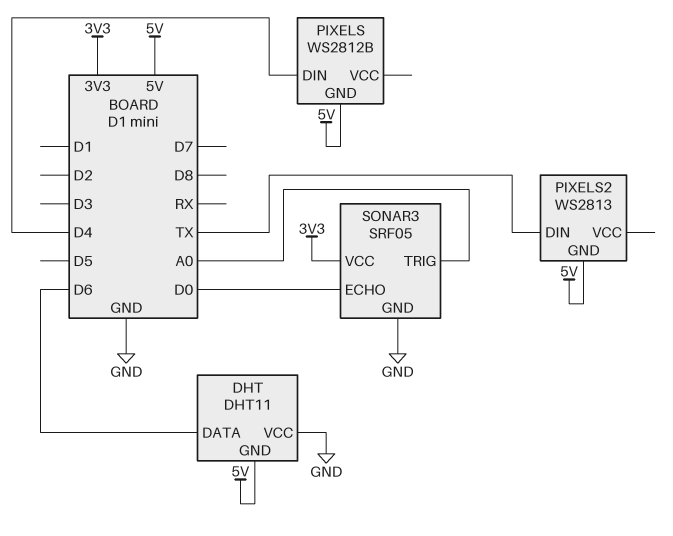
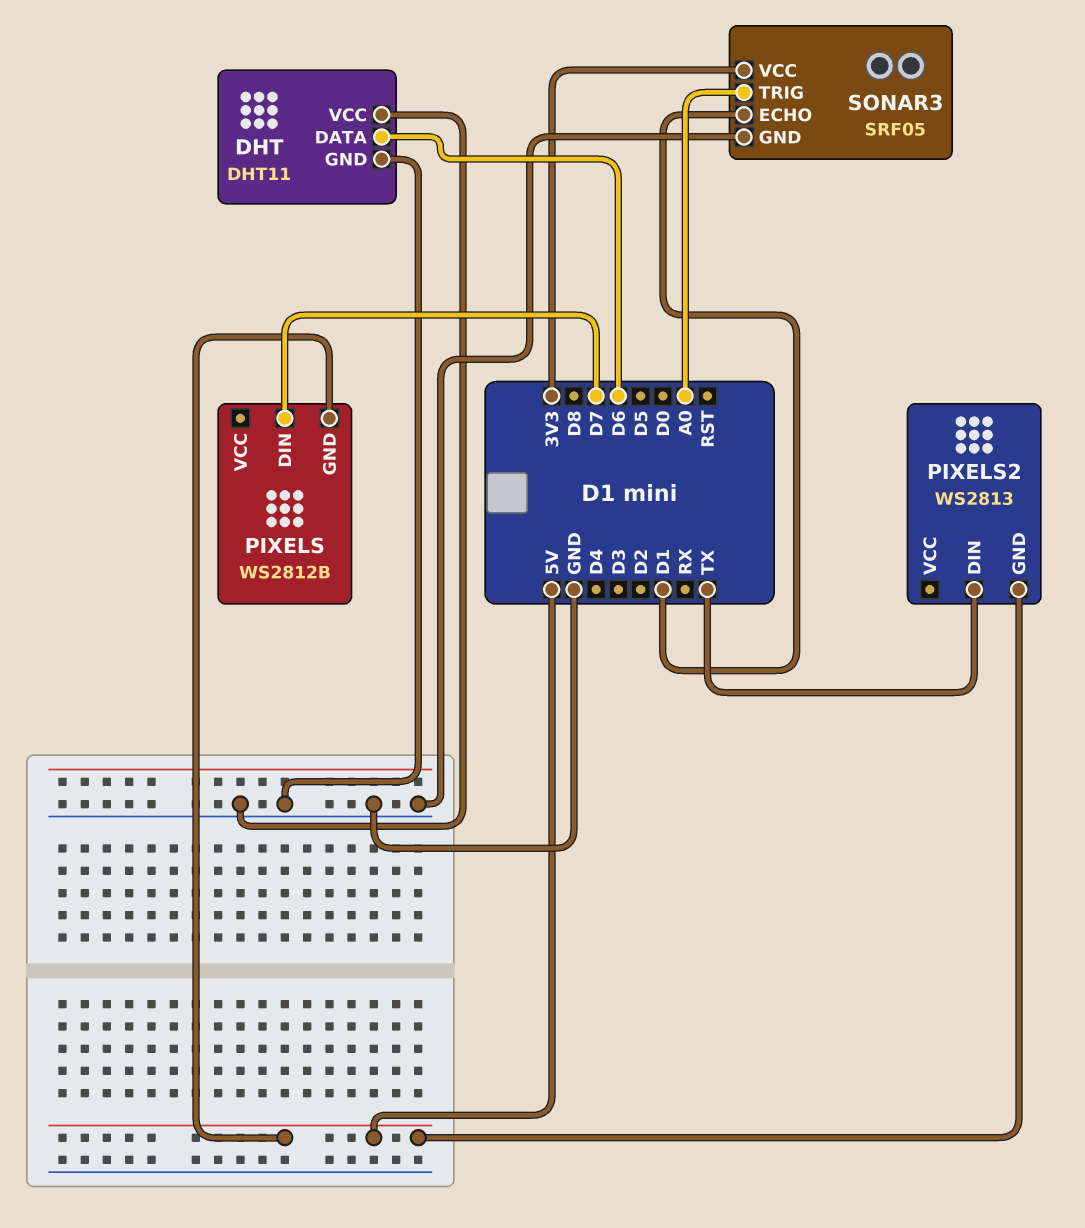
DHT pin GND: 5V -> GND
PIXELS pin DIN: D4 -> D7
SONAR3 pin ECHO: D0 -> D1

